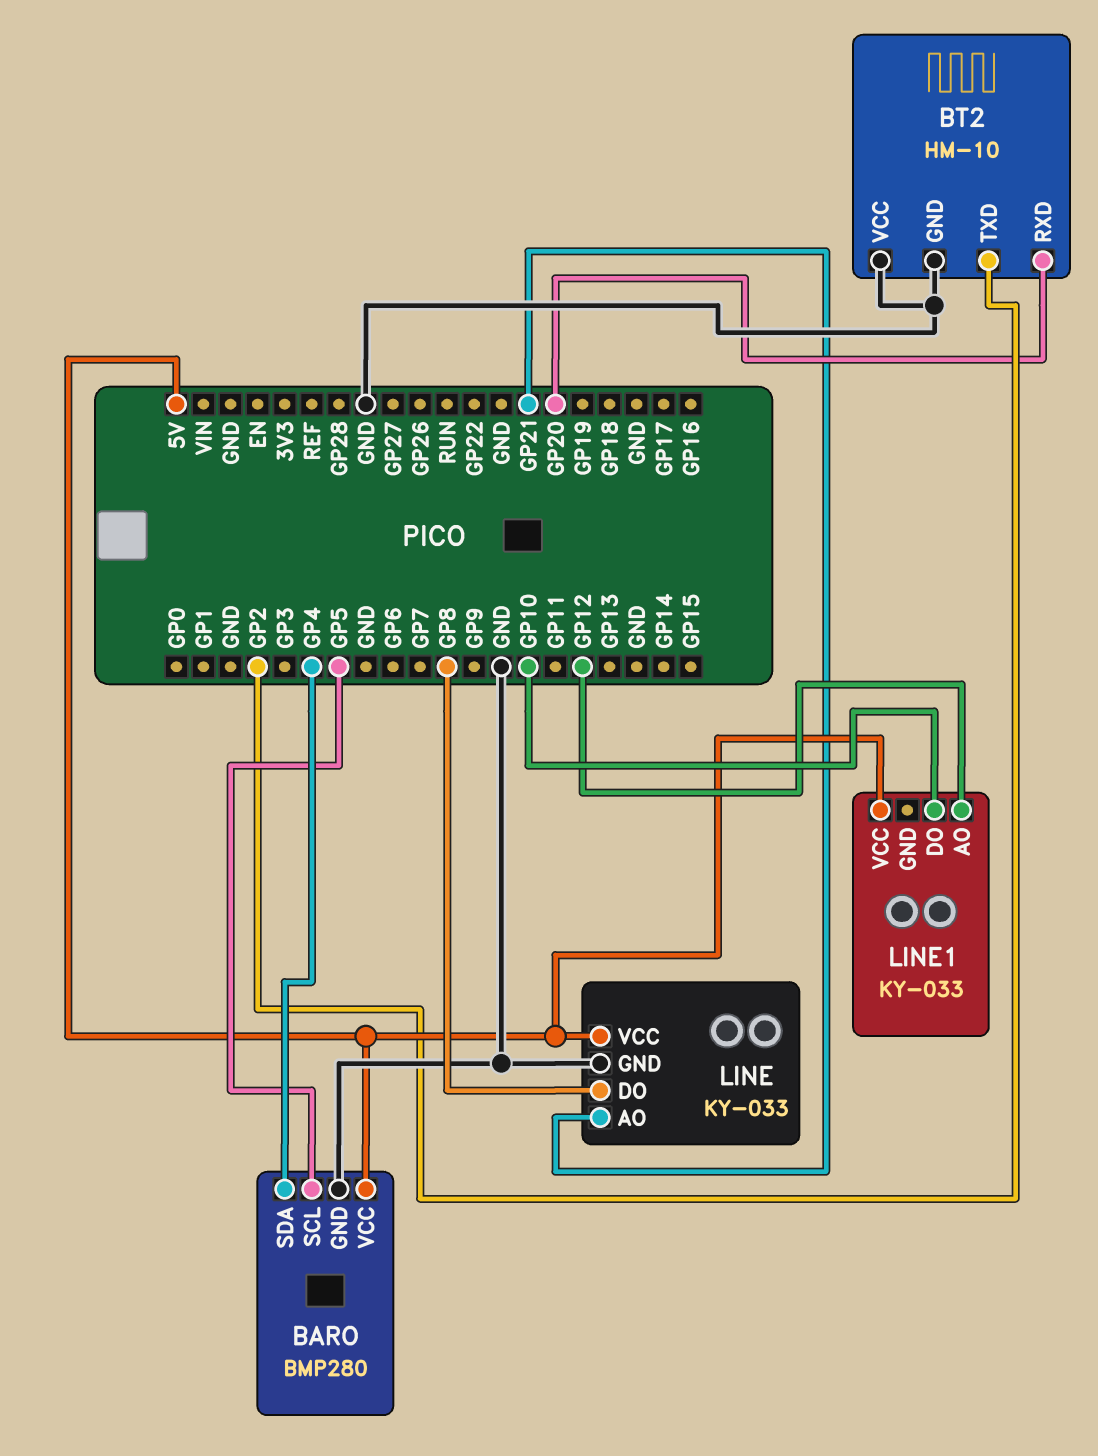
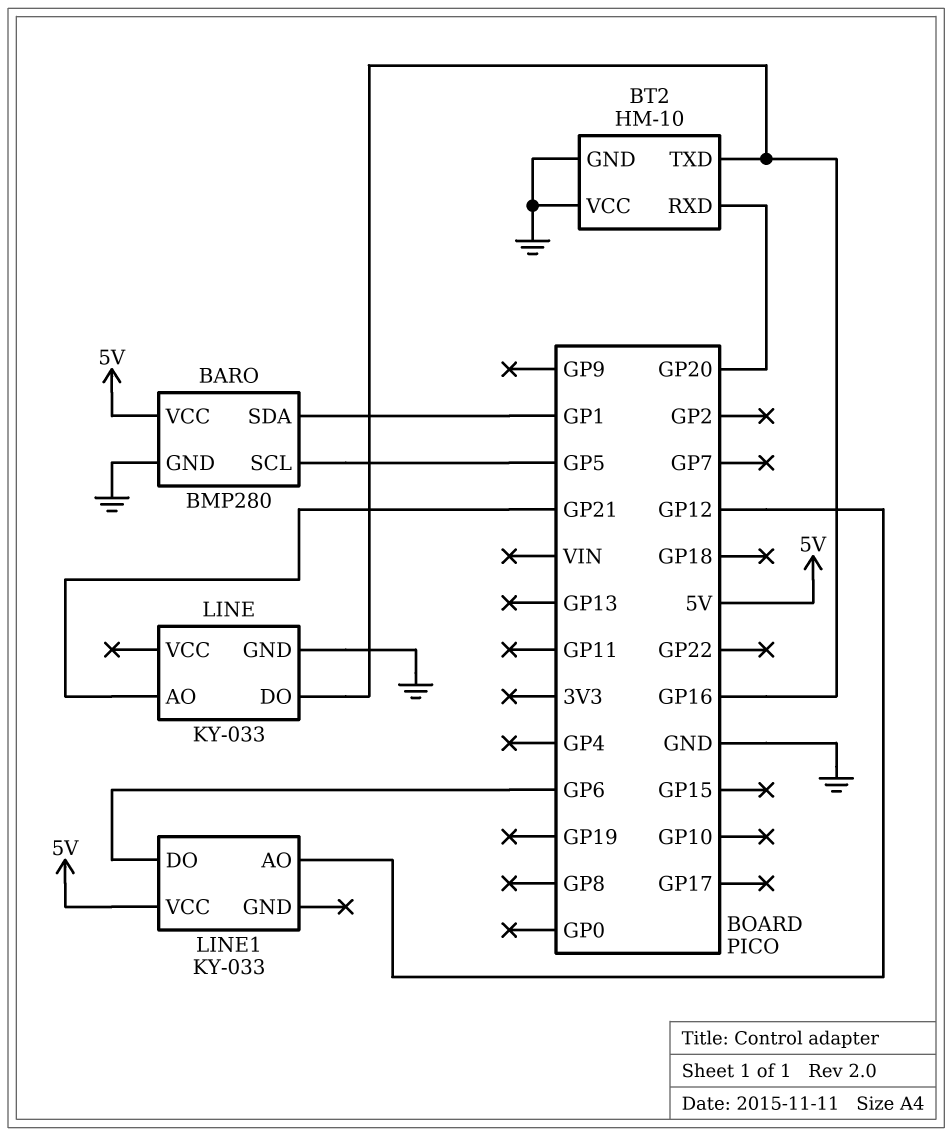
BARO pin SDA: GP4 -> GP1
BT2 pin TXD: GP2 -> GP16
LINE pin DO: GP8 -> GP16
LINE pin VCC: 5V -> none
LINE1 pin DO: GP10 -> GP6

